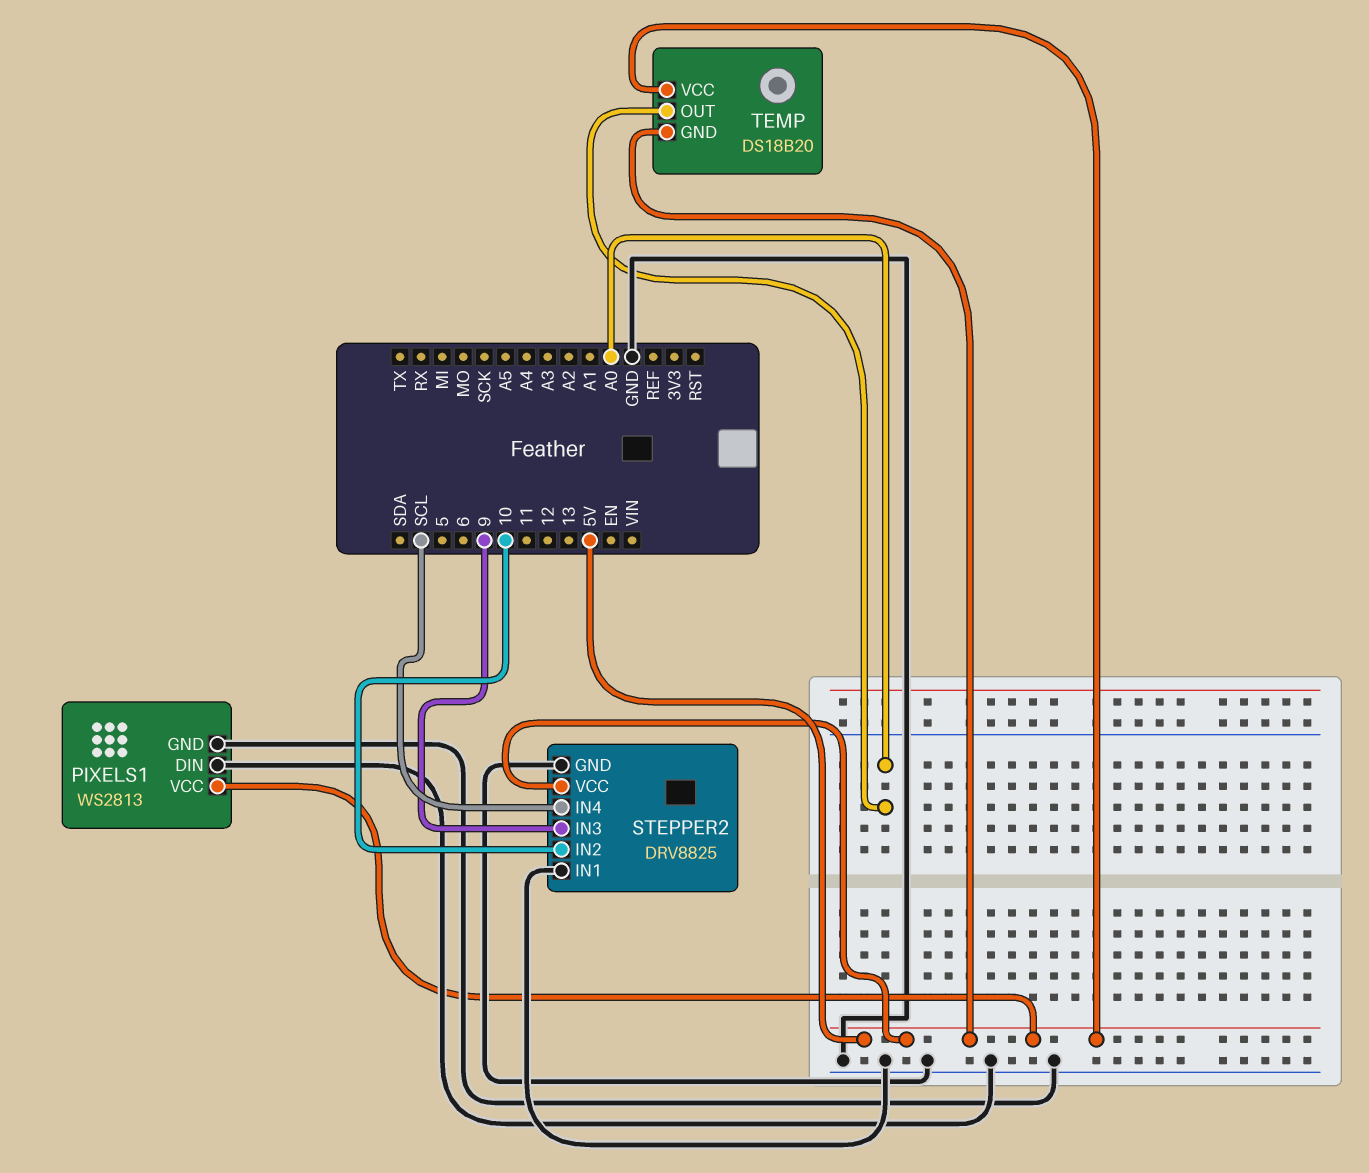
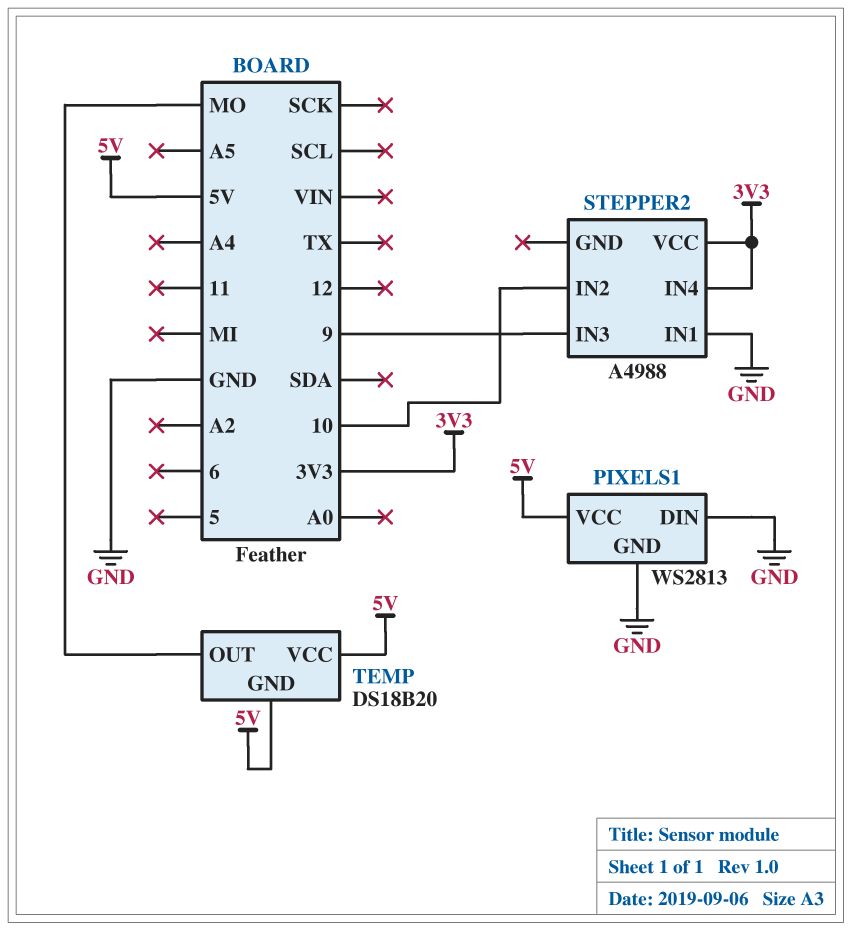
STEPPER2: DRV8825 -> A4988
STEPPER2 pin GND: GND -> none
STEPPER2 pin IN4: SCL -> 3V3
STEPPER2 pin VCC: 5V -> 3V3
TEMP pin OUT: A0 -> MO

